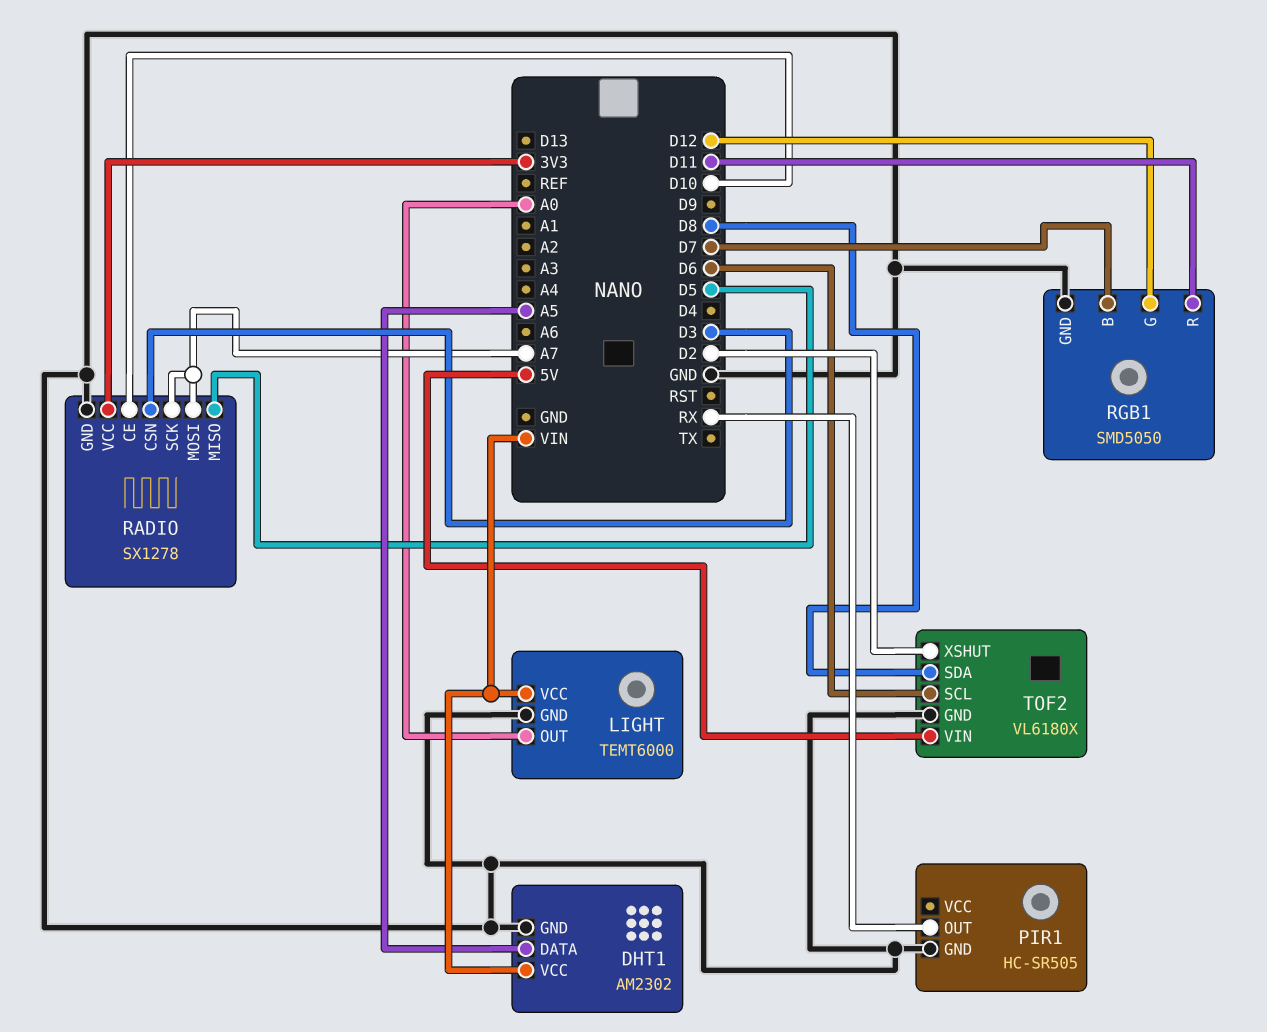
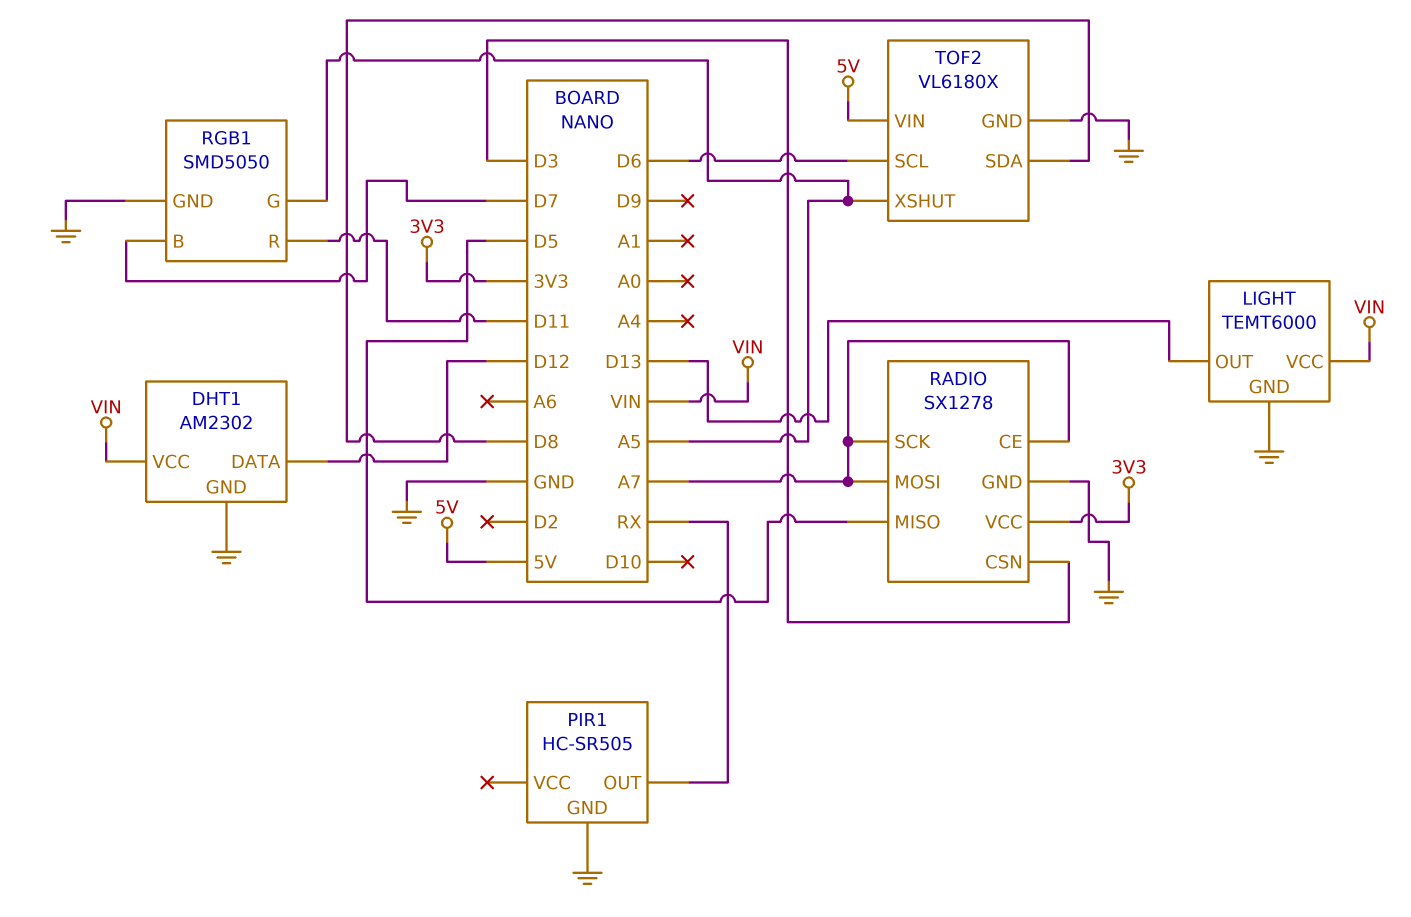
DHT1 pin DATA: A5 -> D12
LIGHT pin OUT: A0 -> D13
RADIO pin CE: D10 -> A7
RGB1 pin G: D12 -> A5
TOF2 pin XSHUT: D2 -> A5

